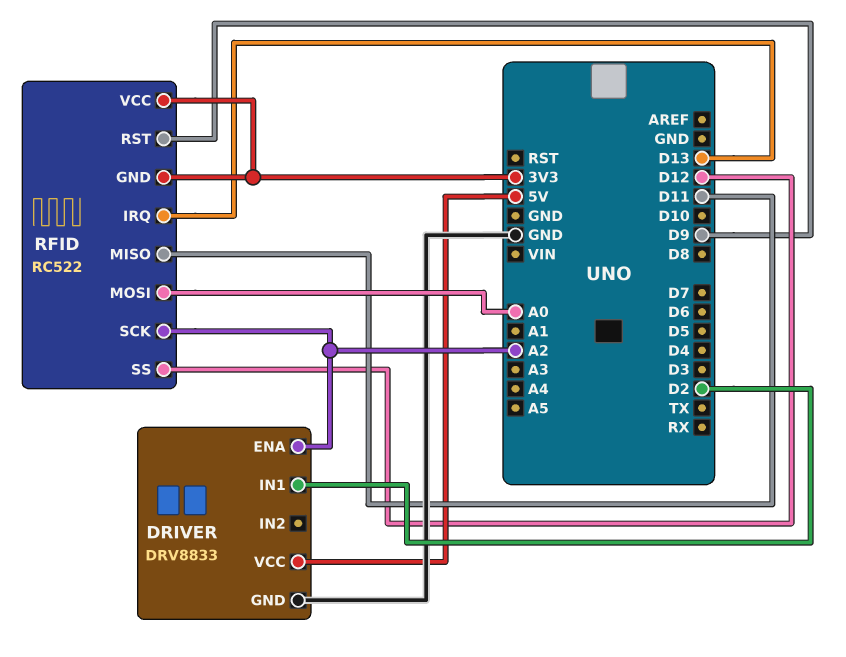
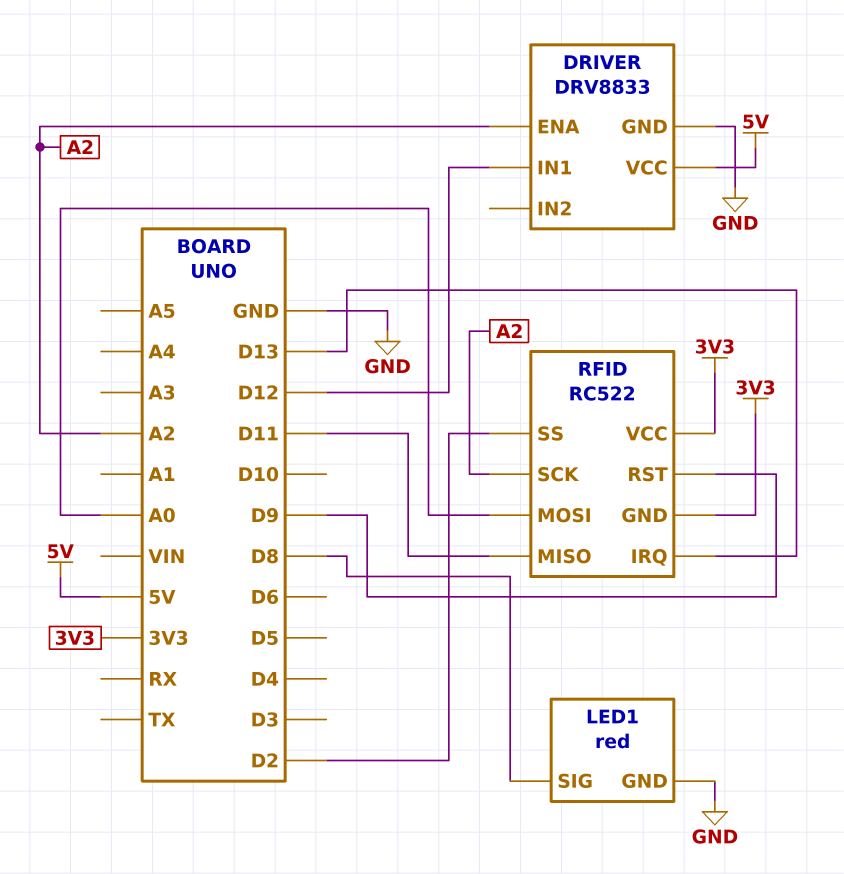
DRIVER pin IN1: D2 -> D12
LED1: none -> red
LED1 pin GND: none -> GND
LED1 pin SIG: none -> D8
RFID pin SS: D12 -> D2

